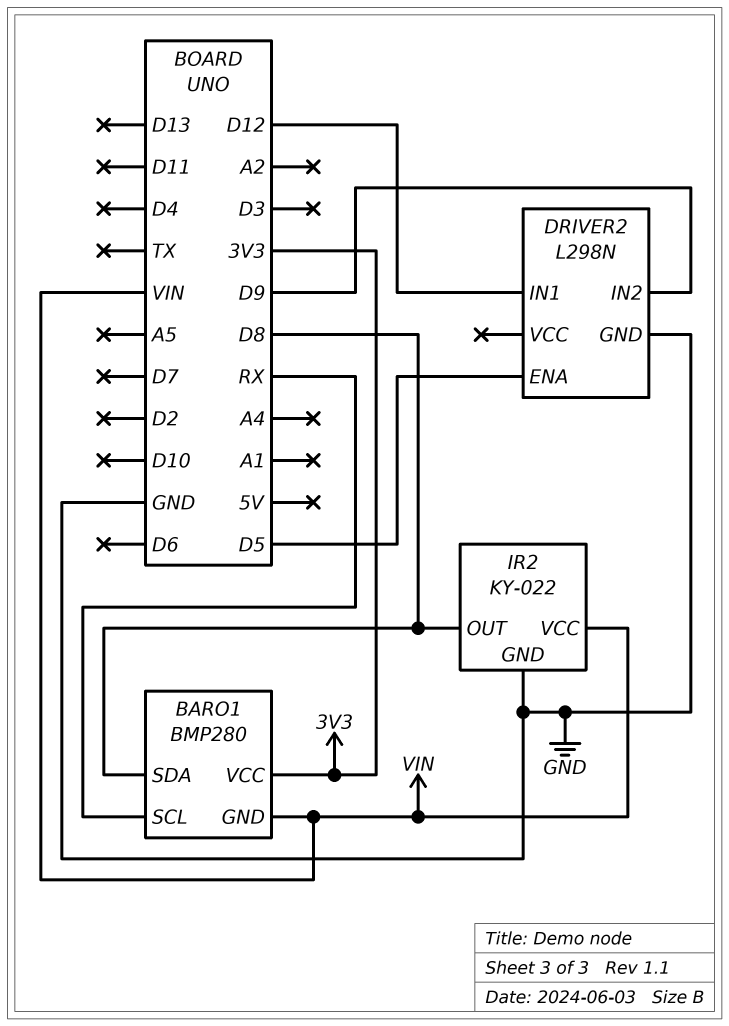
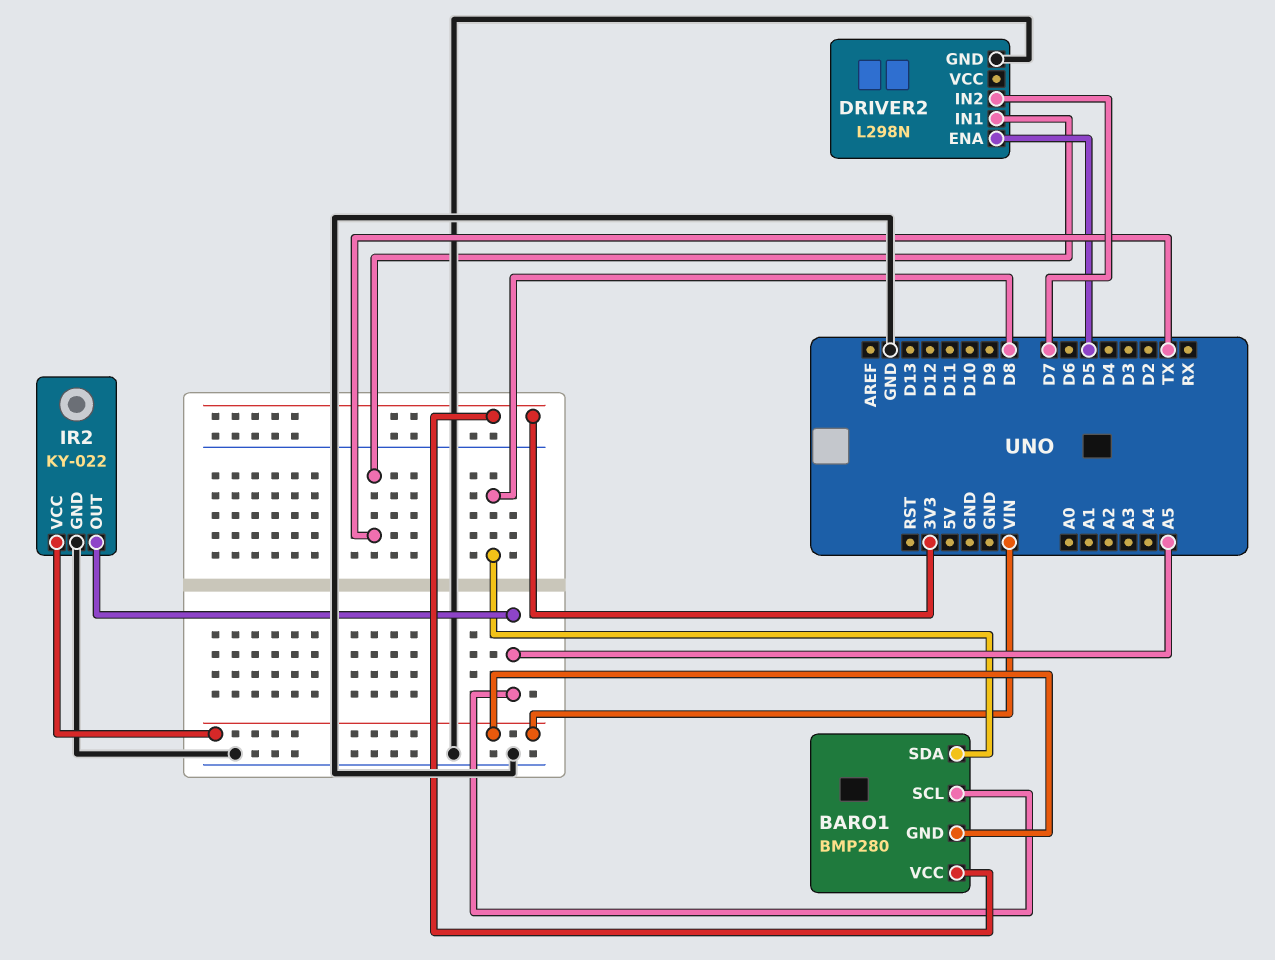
BARO1 pin SCL: RX -> A5
DRIVER2 pin IN1: D12 -> TX
DRIVER2 pin IN2: D9 -> D7
IR2 pin OUT: D8 -> A5

